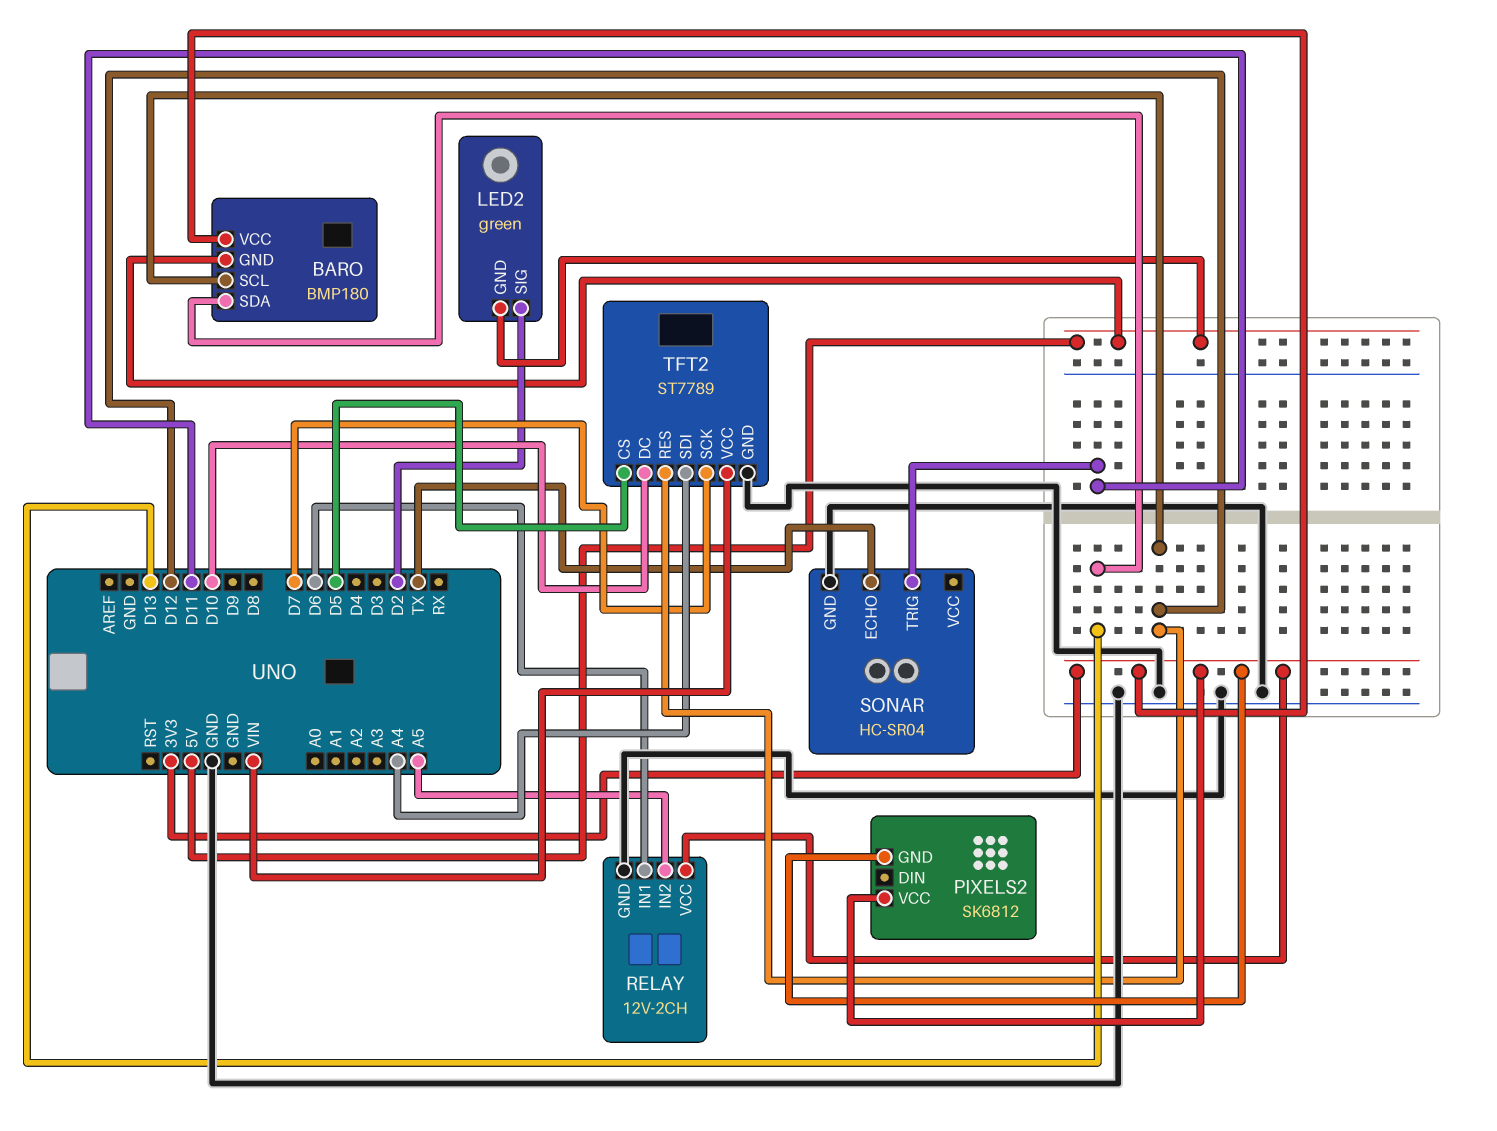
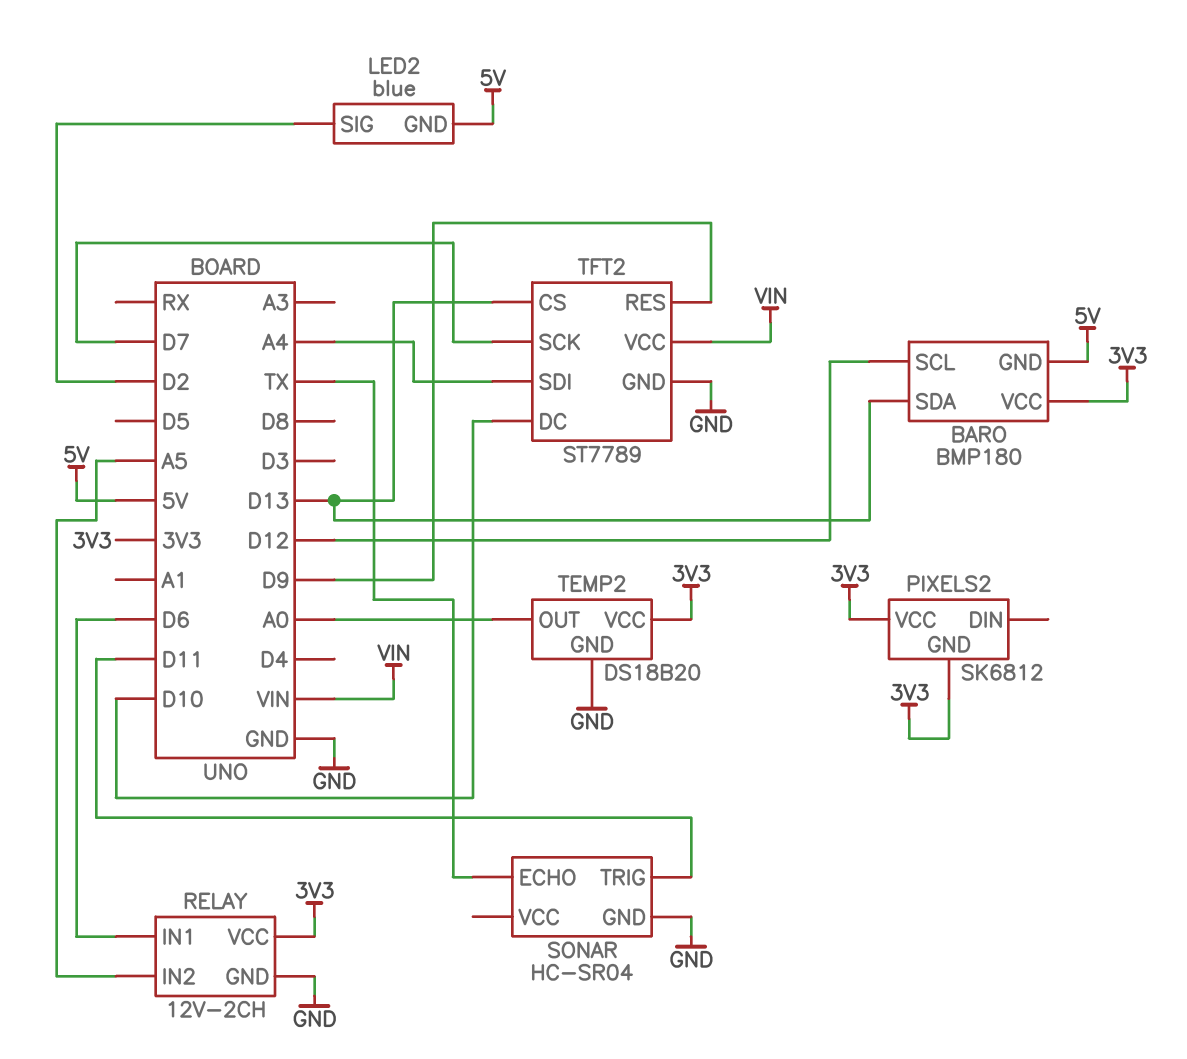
LED2: green -> blue
TEMP2: none -> DS18B20
TEMP2 pin GND: none -> GND
TEMP2 pin OUT: none -> A0
TEMP2 pin VCC: none -> 3V3
TFT2 pin CS: D5 -> D13
TFT2 pin RES: D12 -> D9

